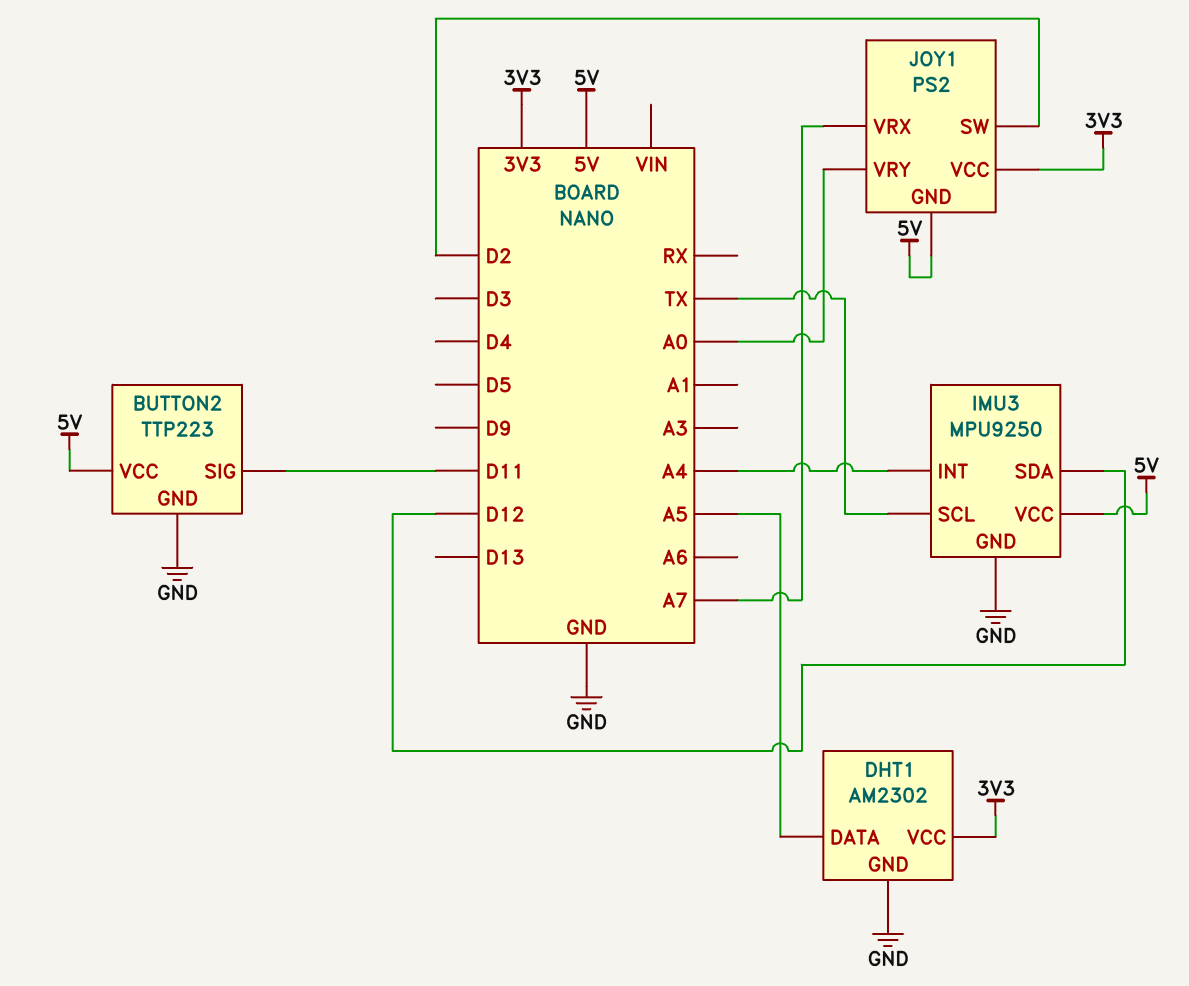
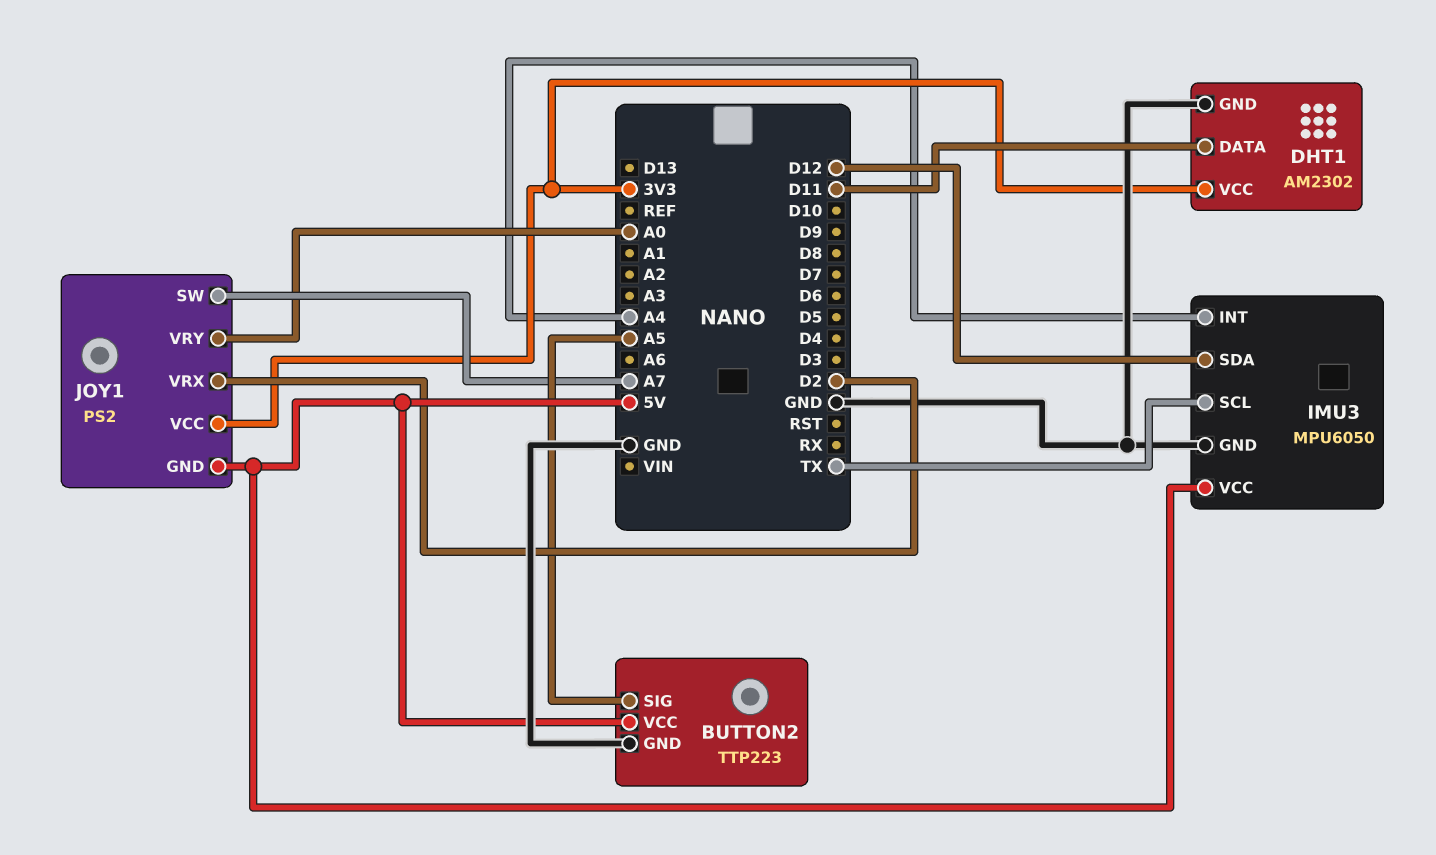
BUTTON2 pin SIG: D11 -> A5
DHT1 pin DATA: A5 -> D11
IMU3: MPU9250 -> MPU6050
JOY1 pin SW: D2 -> A7
JOY1 pin VRX: A7 -> D2

